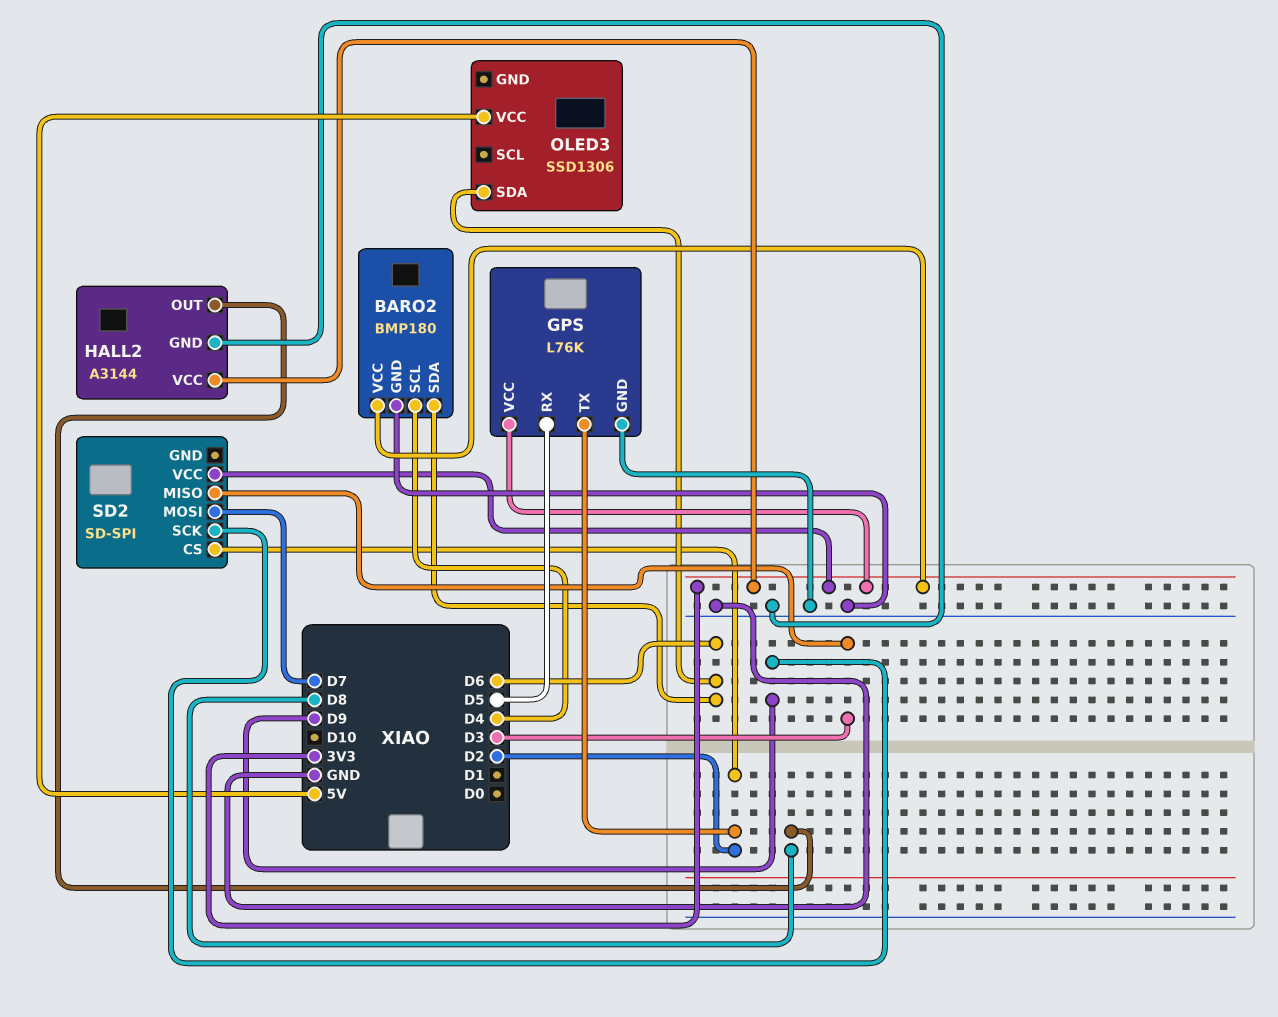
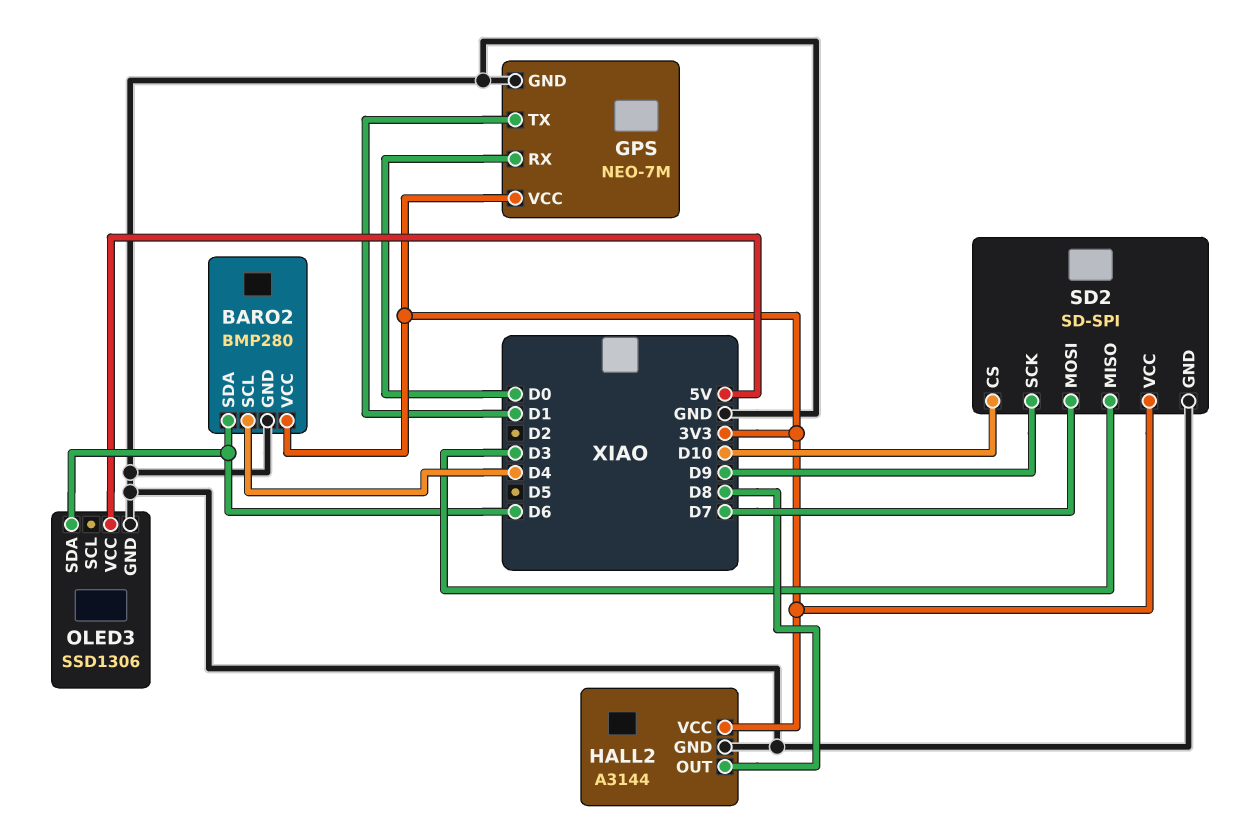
BARO2: BMP180 -> BMP280
GPS: L76K -> NEO-7M
GPS pin RX: D5 -> D0
GPS pin TX: D2 -> D1
OLED3 pin GND: none -> GND
SD2 pin CS: D2 -> D10
SD2 pin GND: none -> GND

